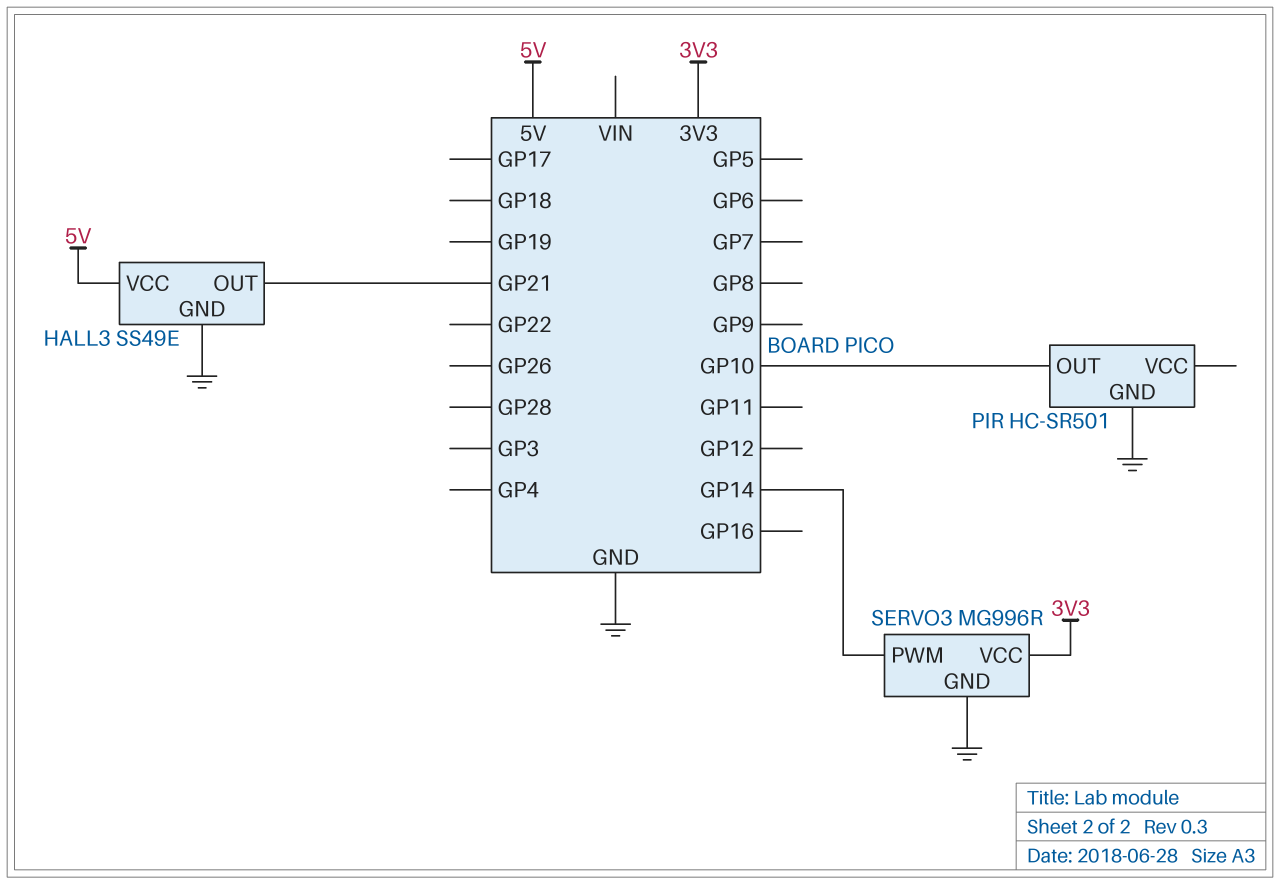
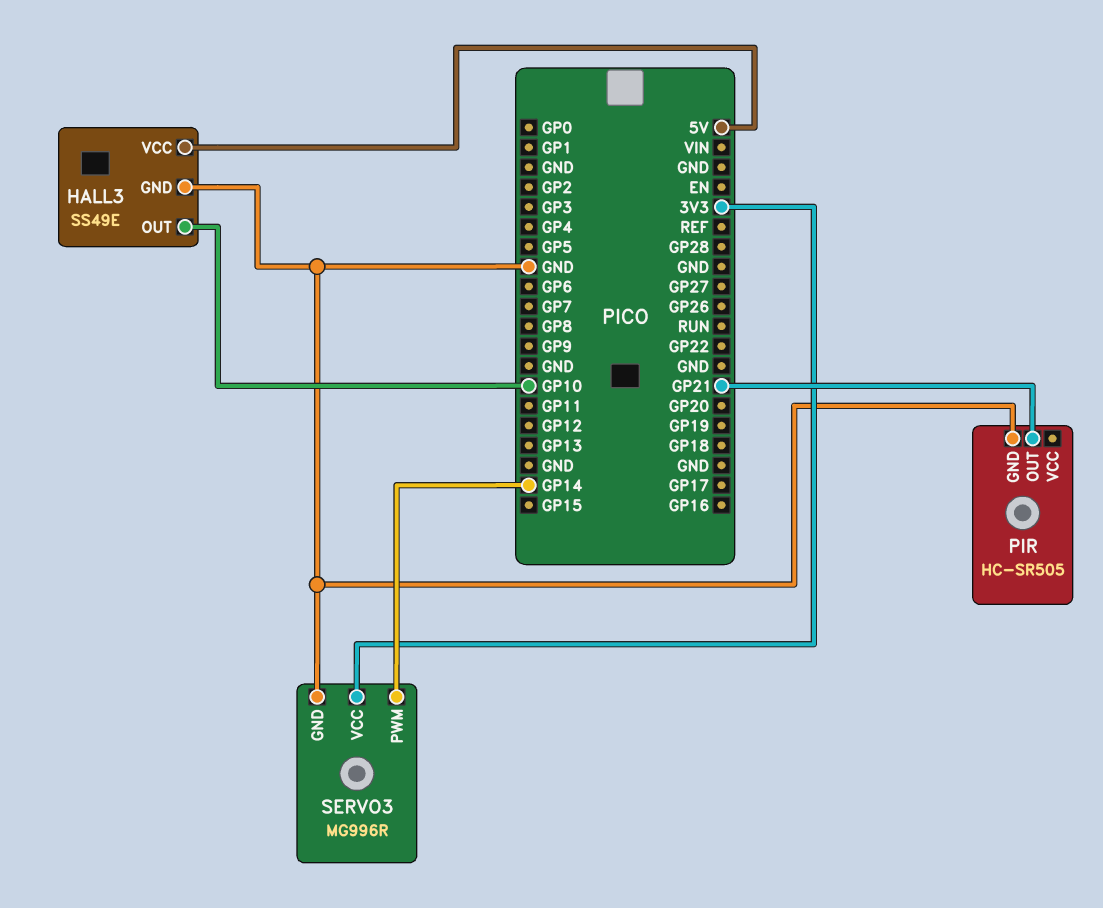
HALL3 pin OUT: GP21 -> GP10
PIR: HC-SR501 -> HC-SR505
PIR pin OUT: GP10 -> GP21

